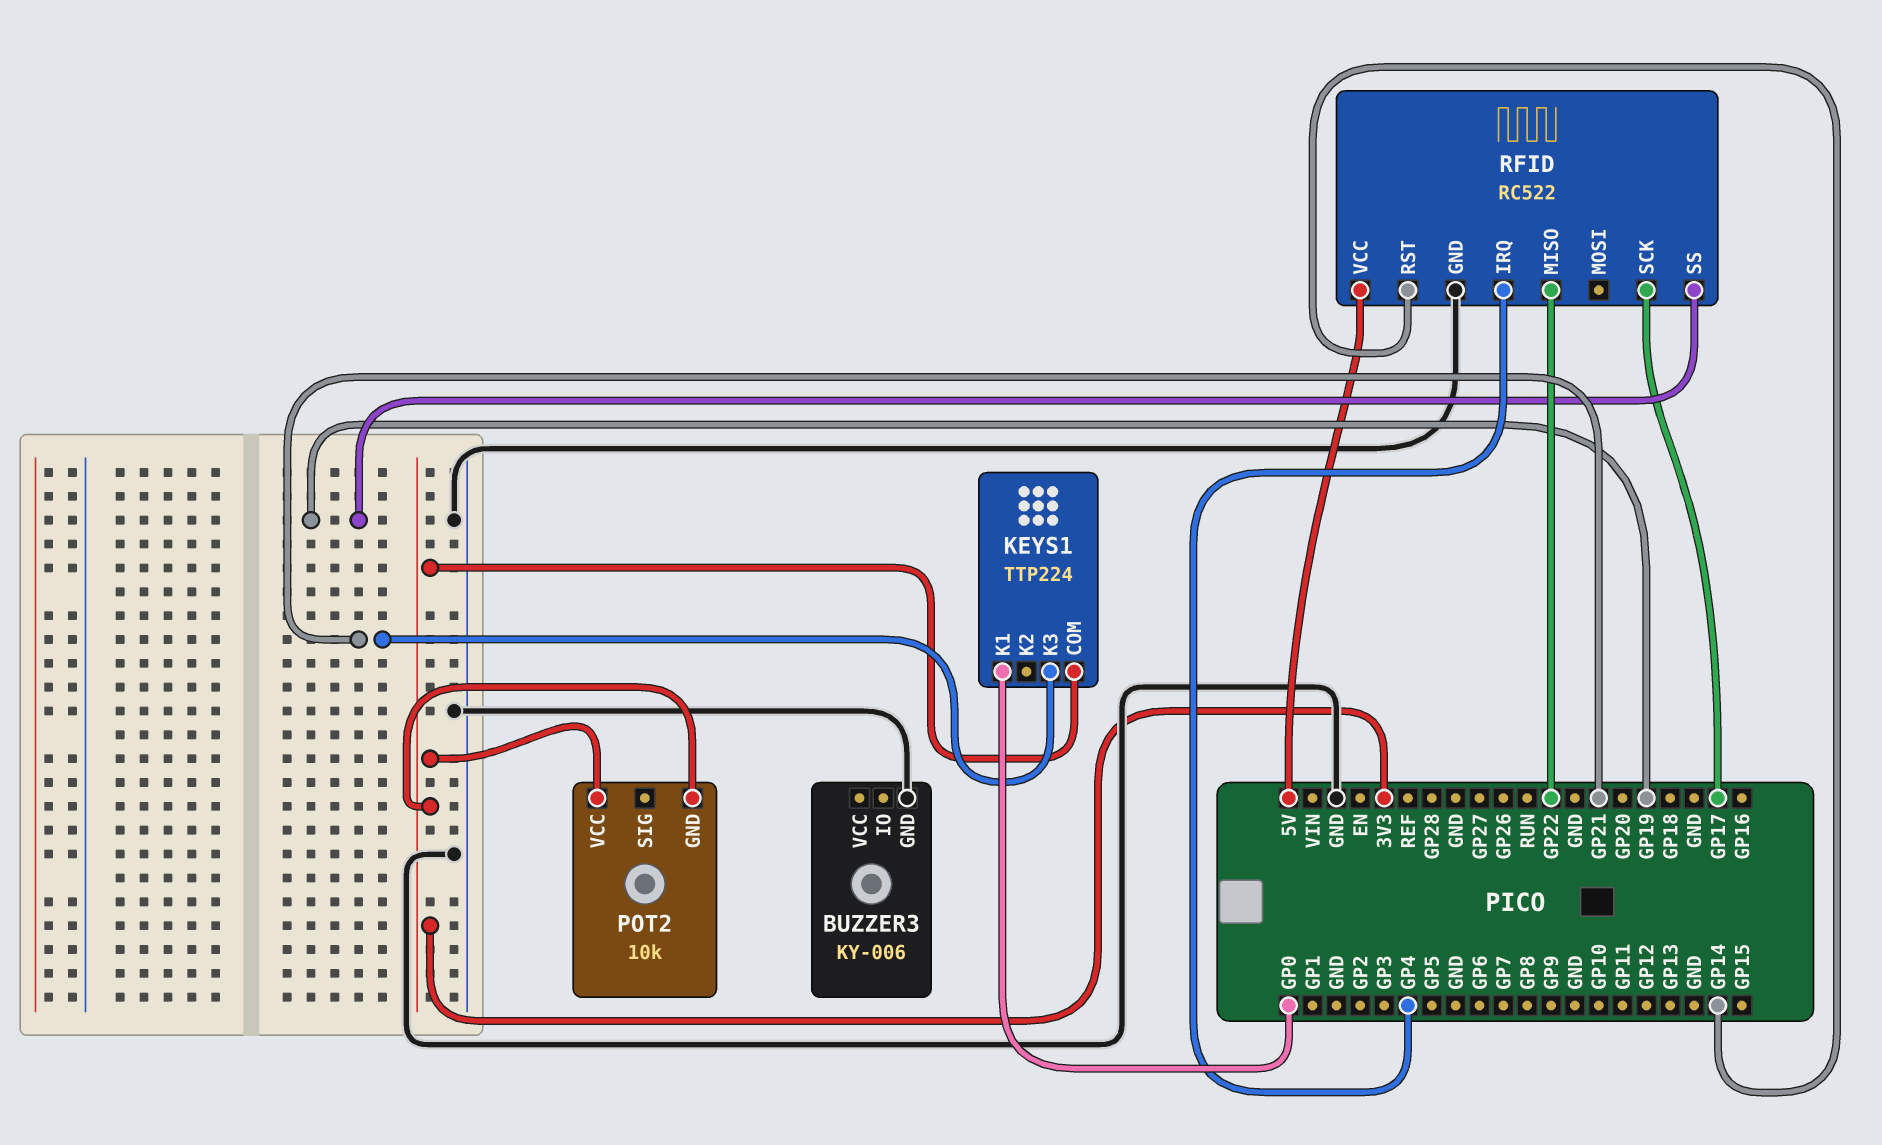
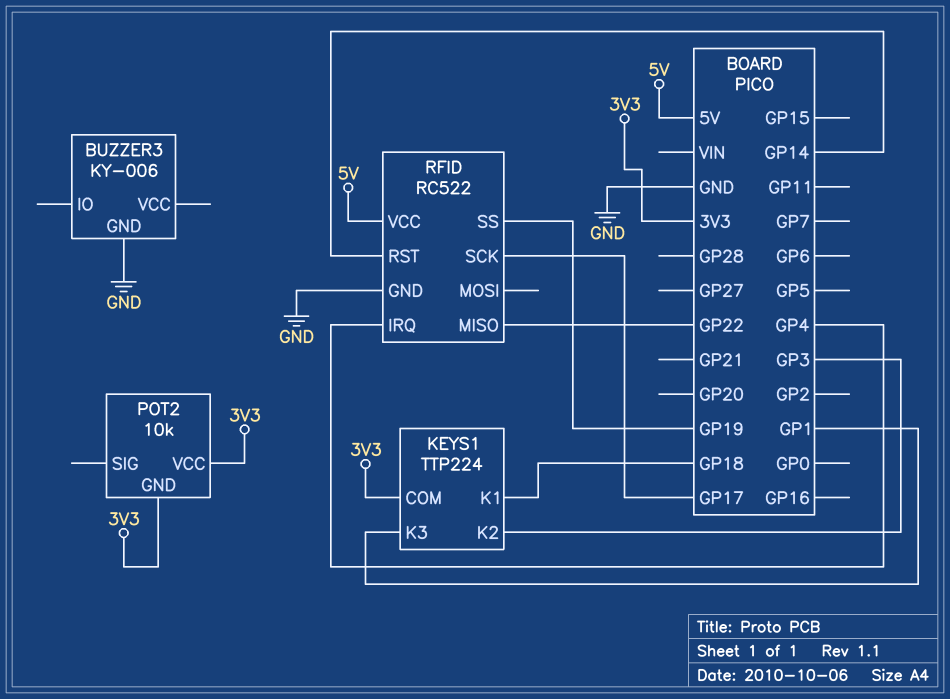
KEYS1 pin K1: GP0 -> GP18
KEYS1 pin K2: none -> GP3
KEYS1 pin K3: GP21 -> GP1

